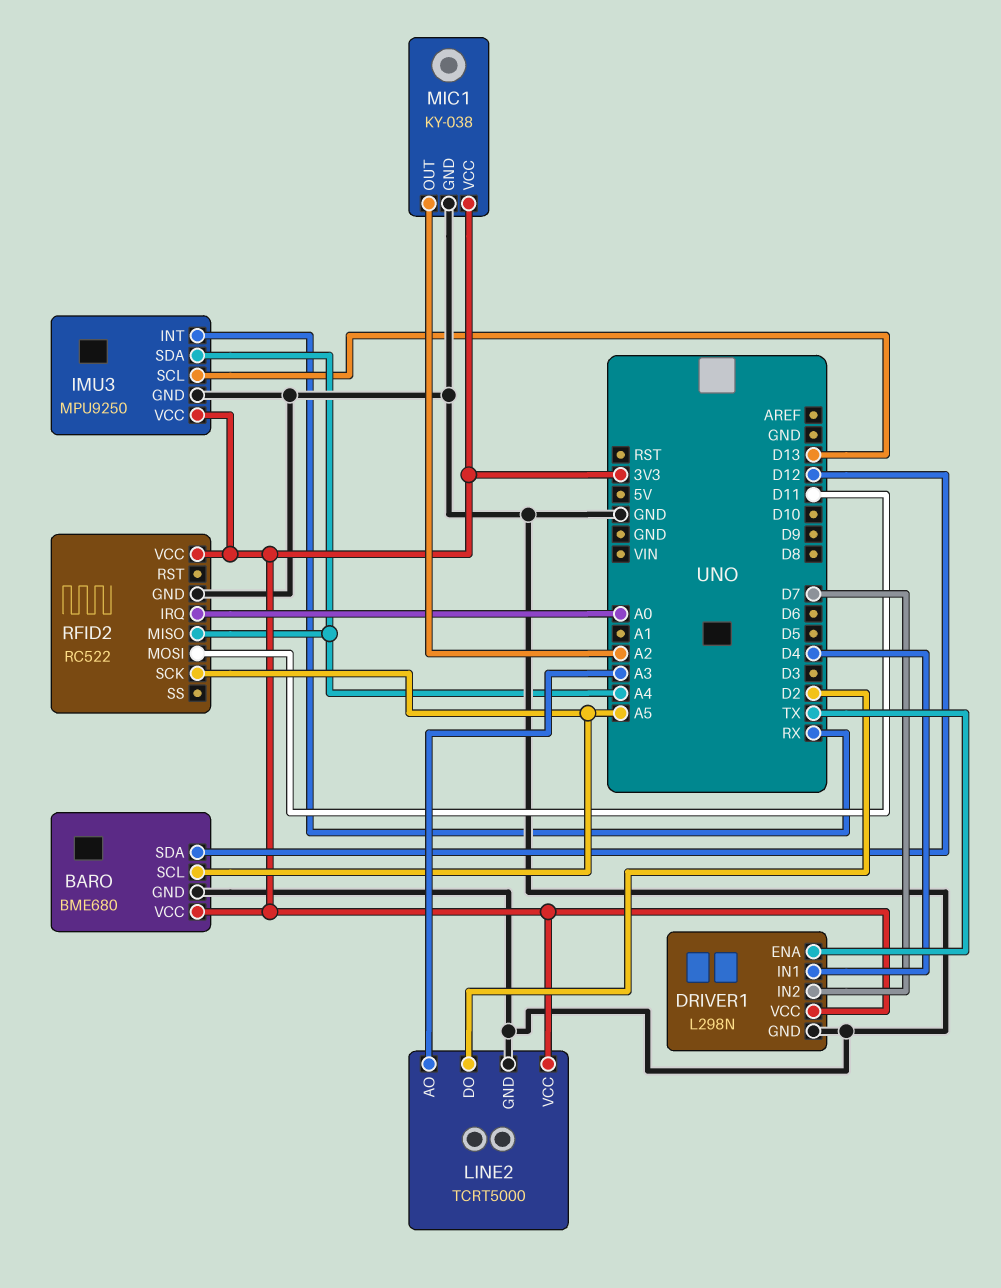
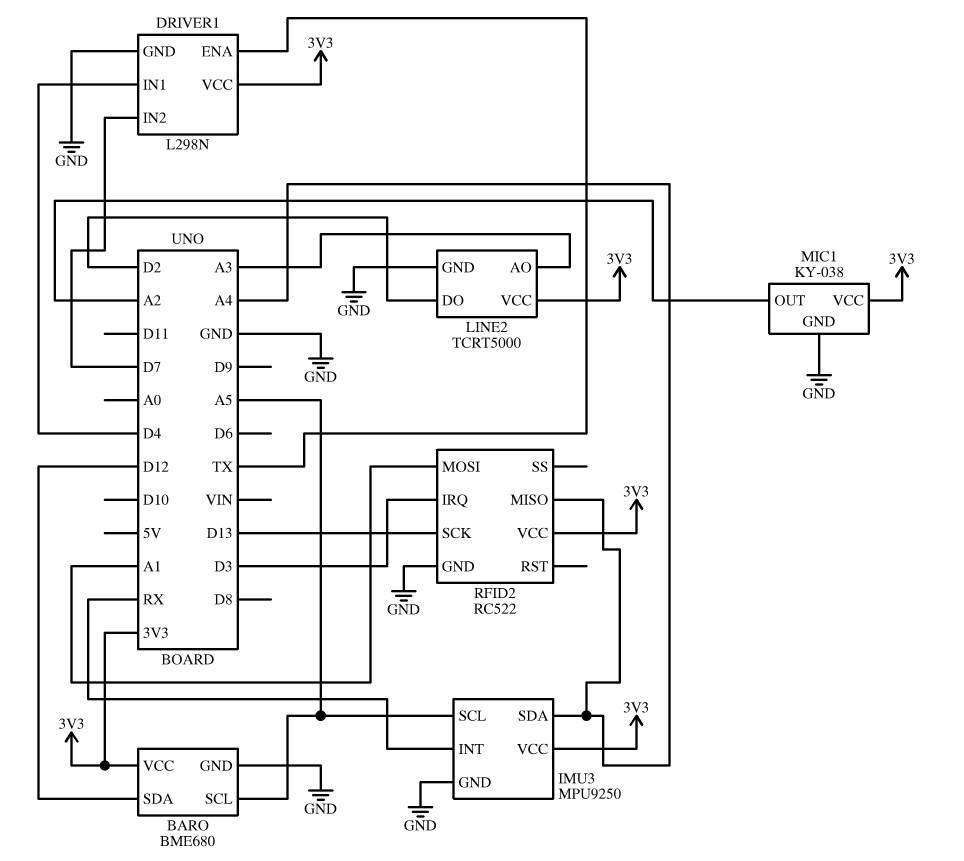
IMU3 pin SCL: D13 -> A5
RFID2 pin IRQ: A0 -> D3
RFID2 pin MOSI: D11 -> A1
RFID2 pin SCK: A5 -> D13

